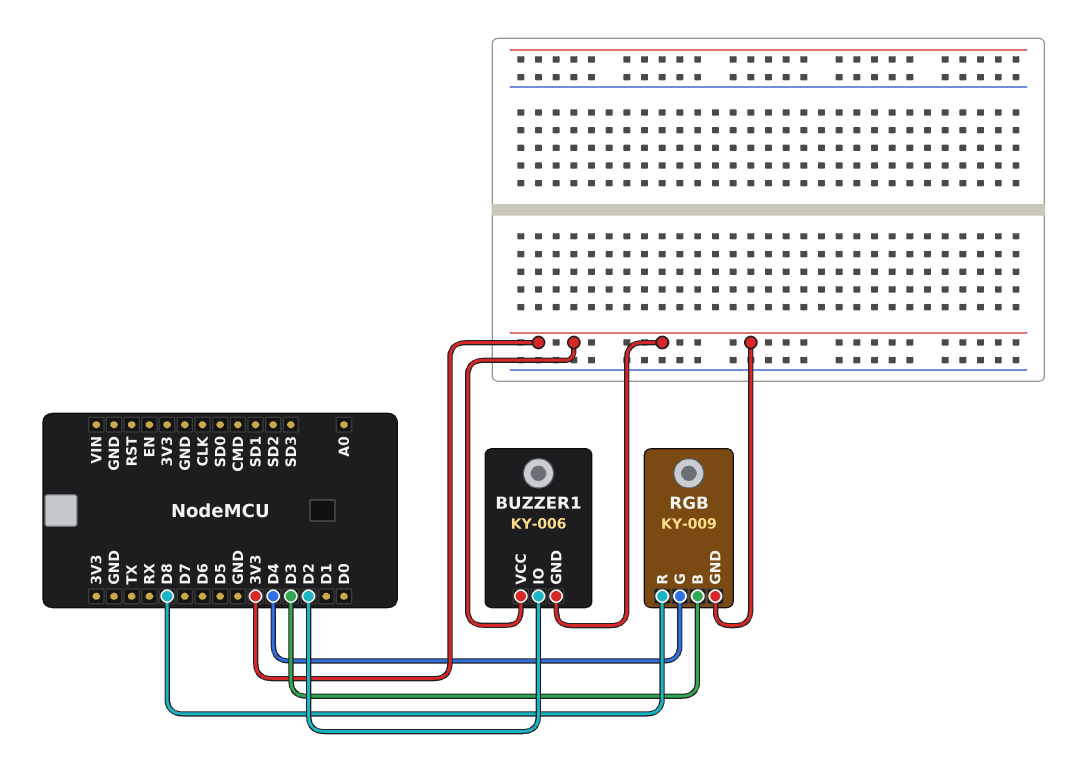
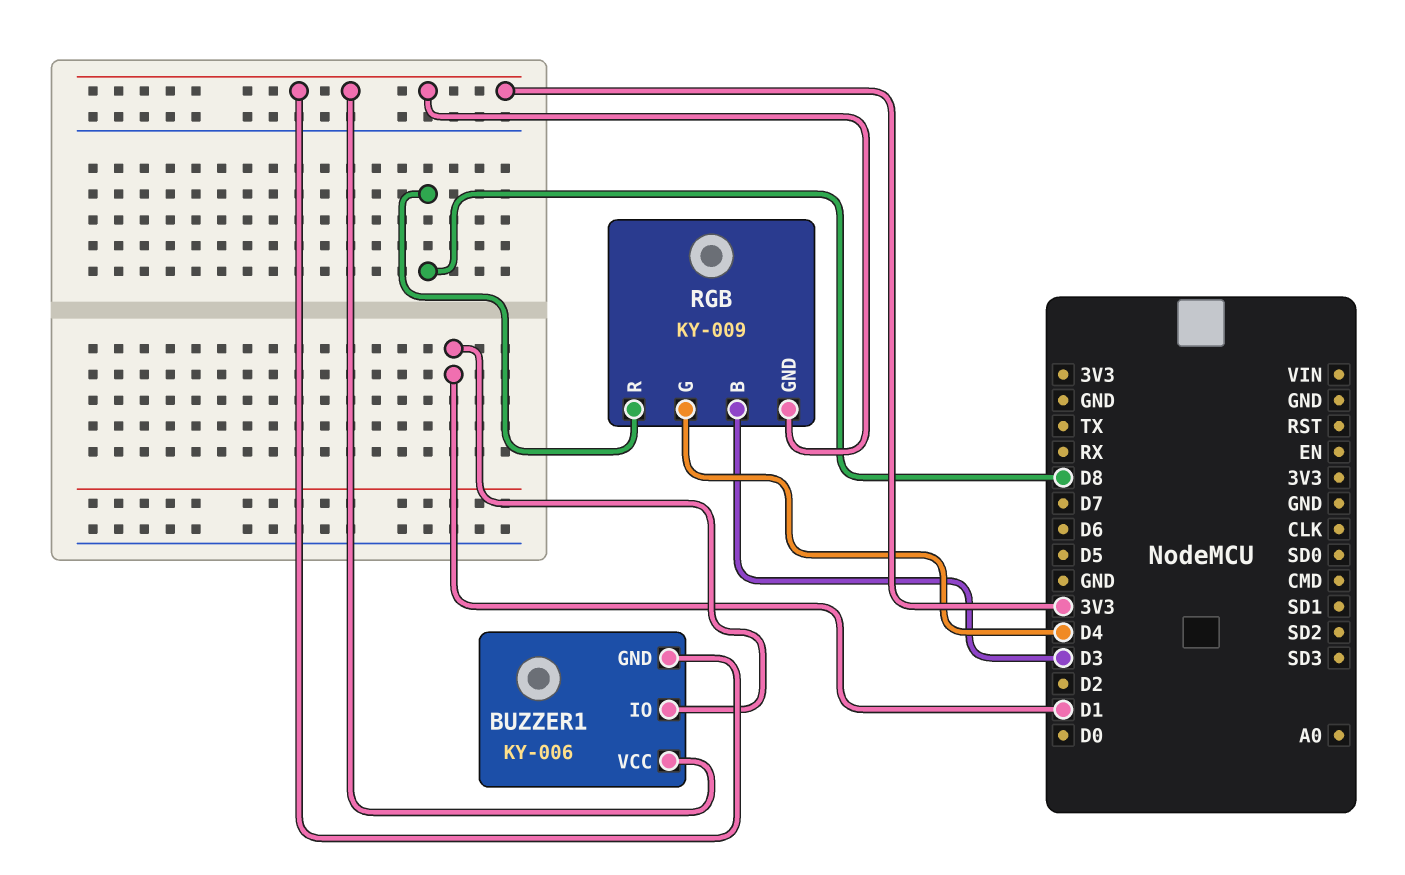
BUZZER1 pin IO: D2 -> D1

